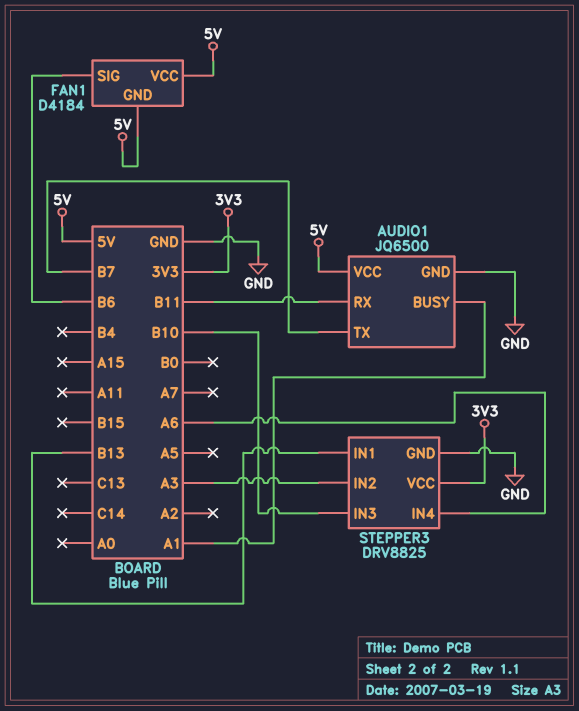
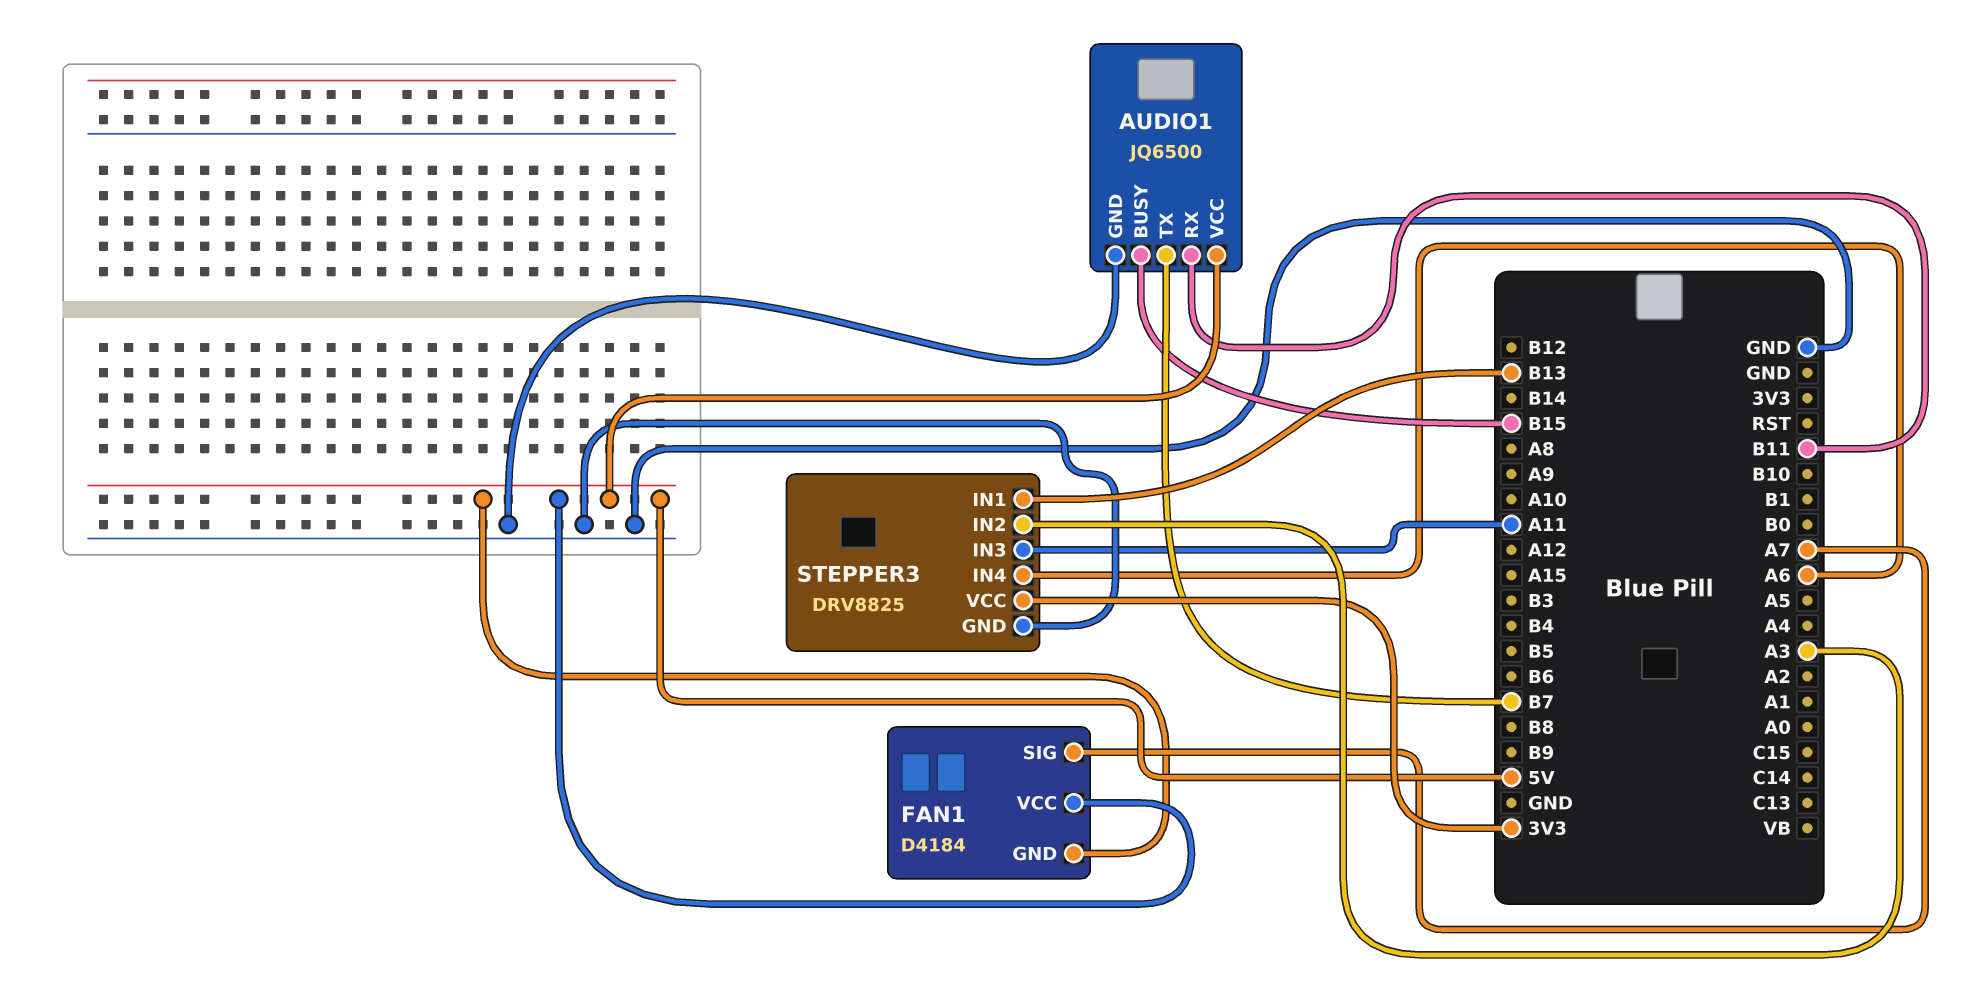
AUDIO1 pin BUSY: A1 -> B15
FAN1 pin SIG: B6 -> A7
STEPPER3 pin IN3: B10 -> A11

